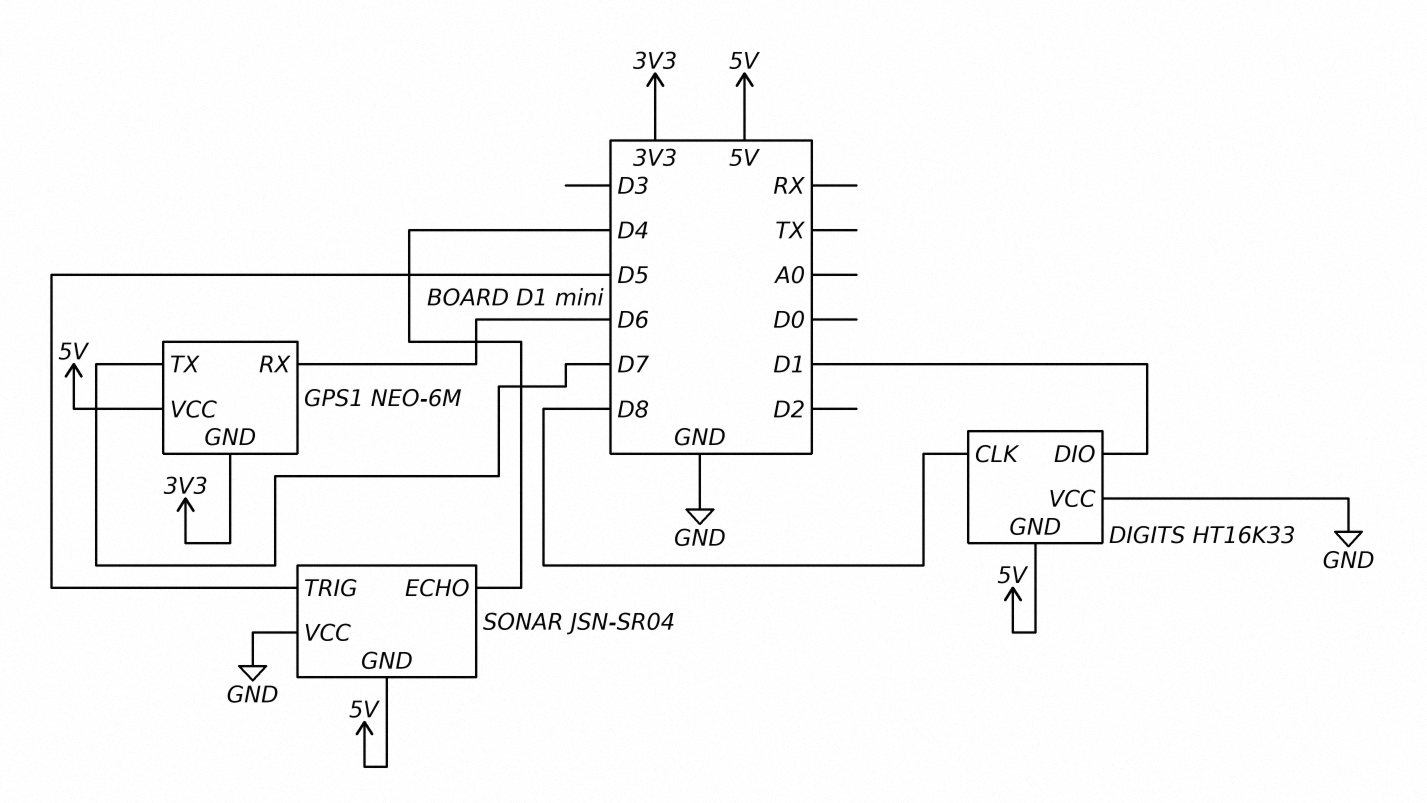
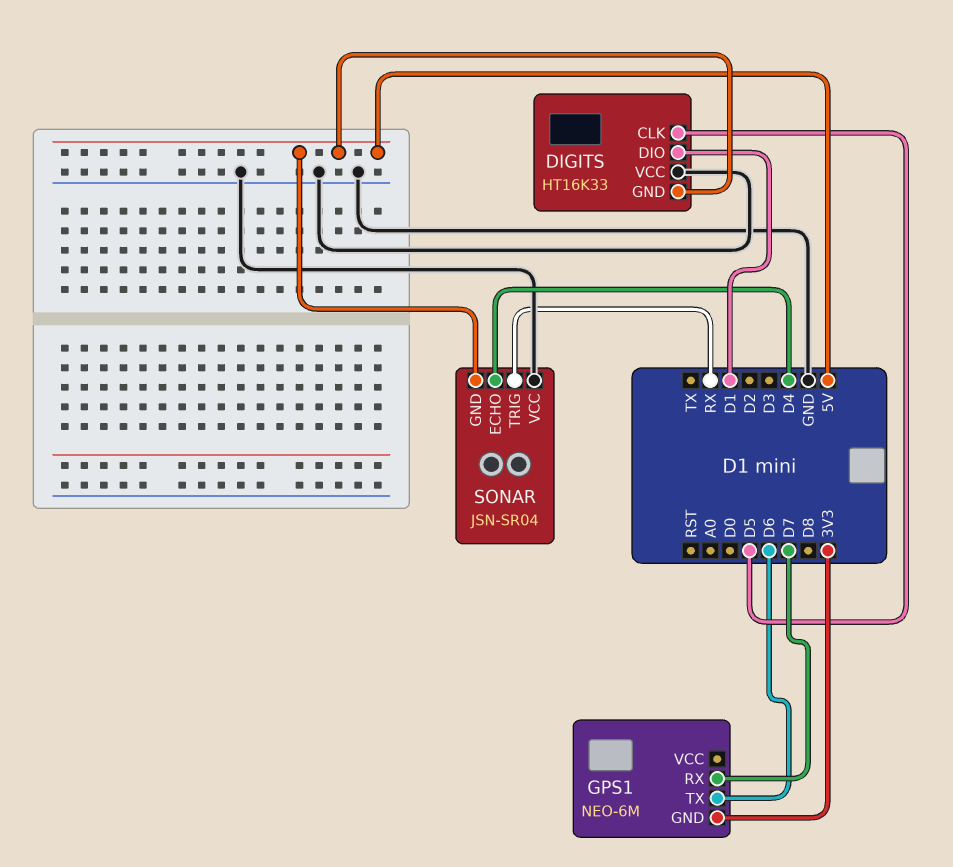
DIGITS pin CLK: D8 -> D5
GPS1 pin RX: D6 -> D7
GPS1 pin TX: D7 -> D6
GPS1 pin VCC: 5V -> none
SONAR pin TRIG: D5 -> RX

